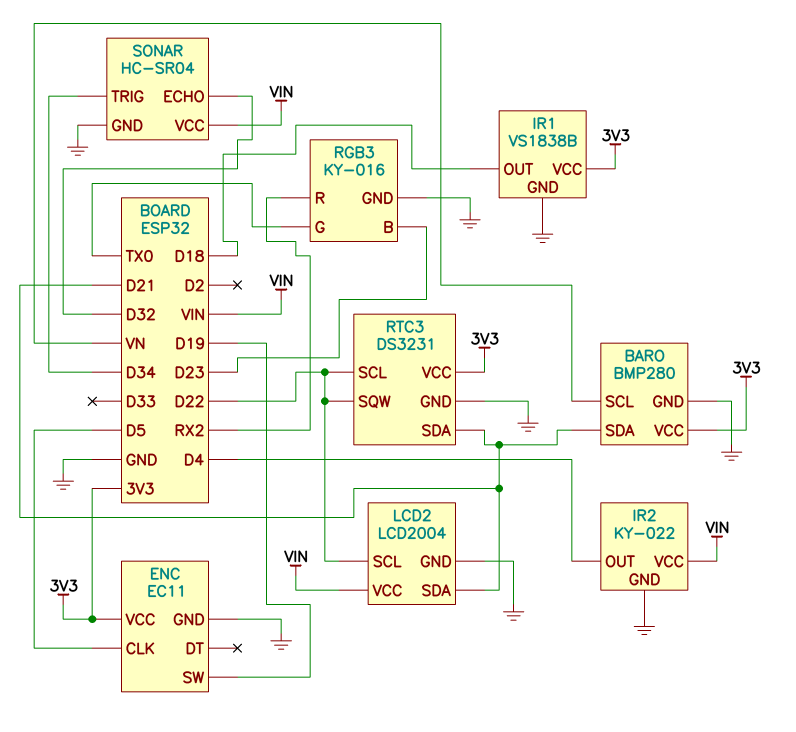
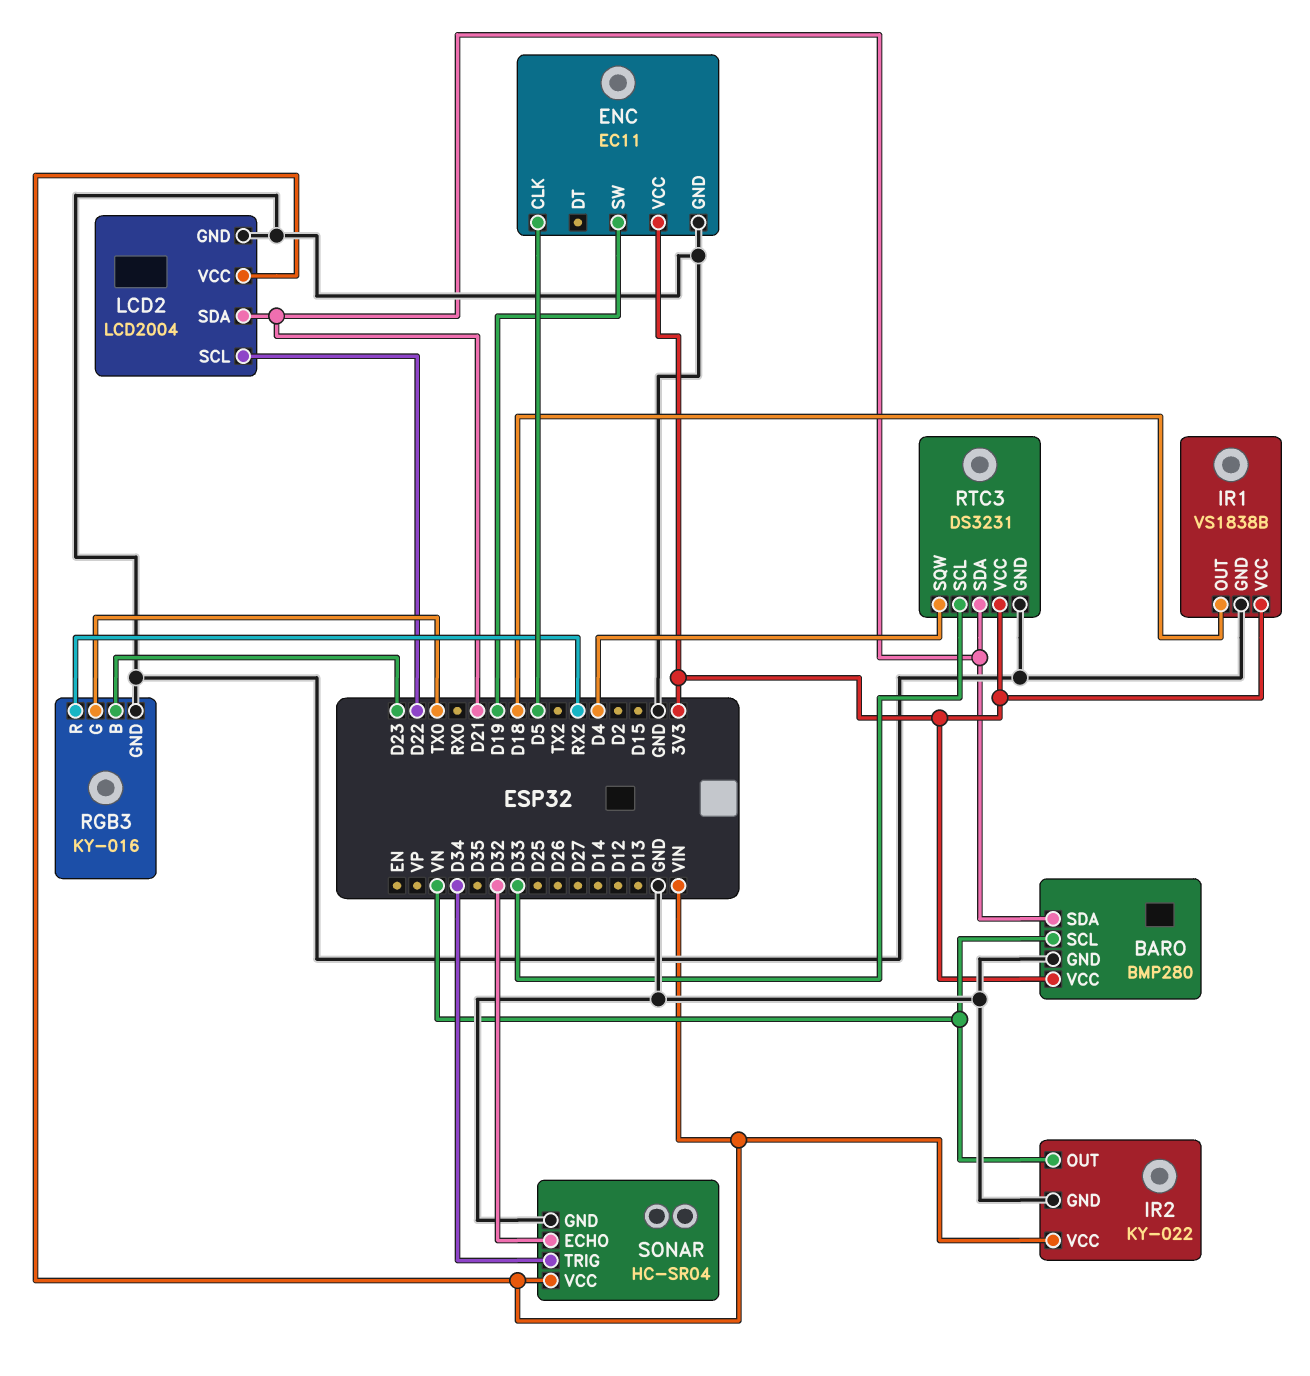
IR2 pin OUT: D4 -> VN
RTC3 pin SCL: D22 -> D33
RTC3 pin SQW: D22 -> D4

